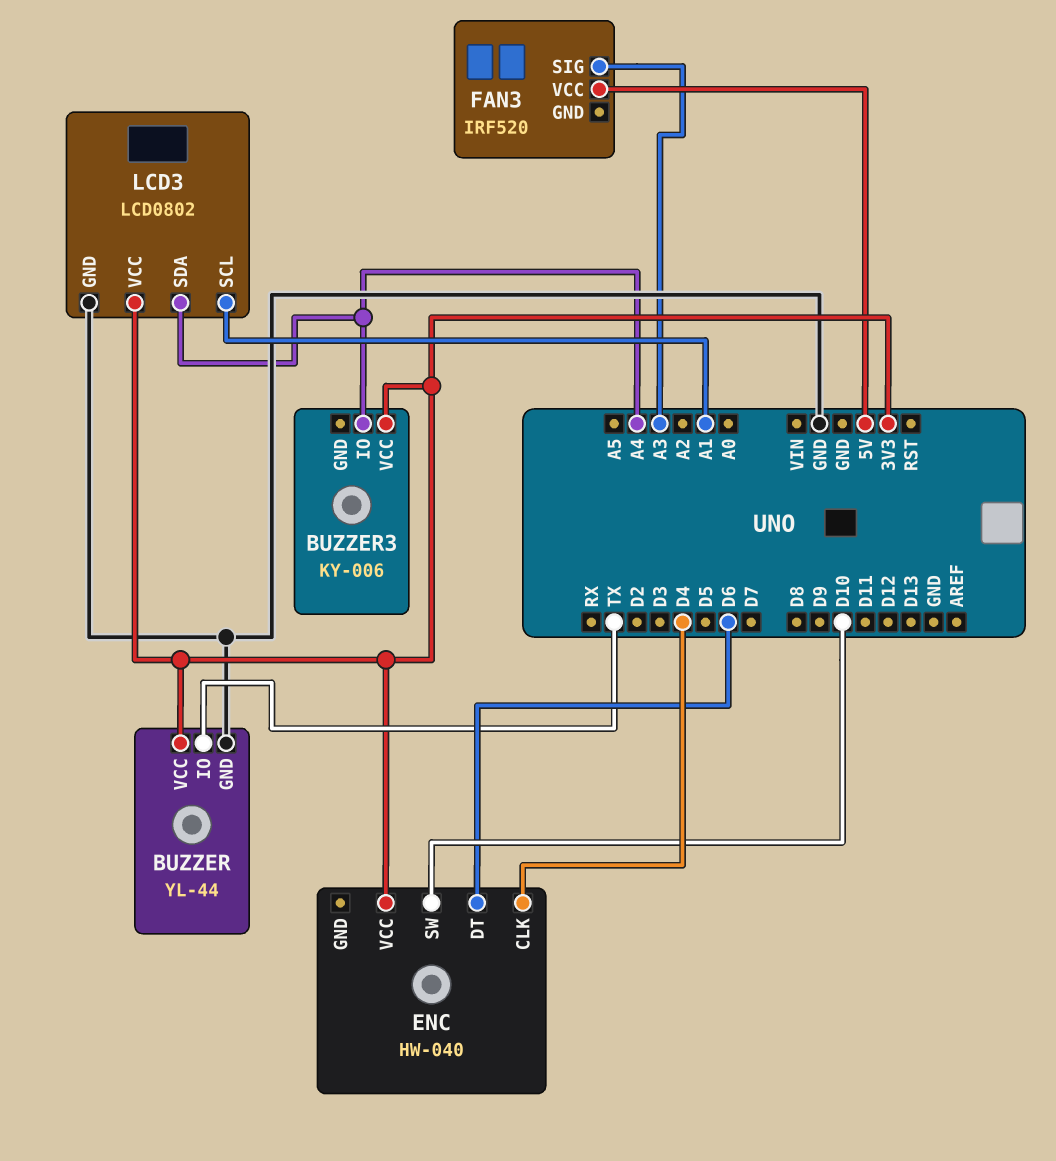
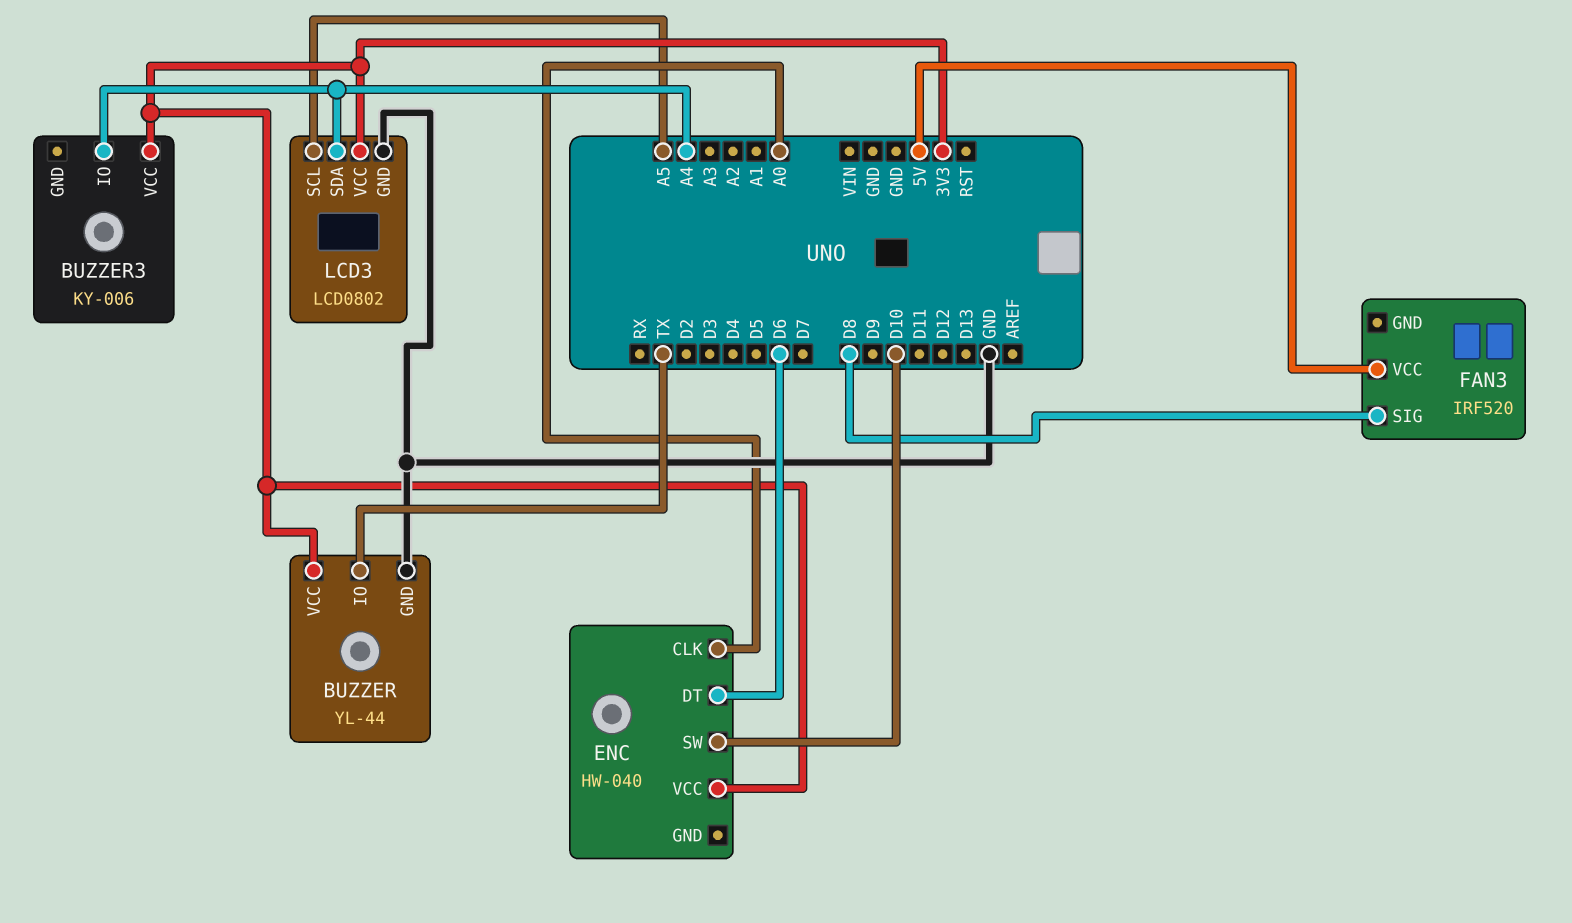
ENC pin CLK: D4 -> A0
FAN3 pin SIG: A3 -> D8
LCD3 pin SCL: A1 -> A5

